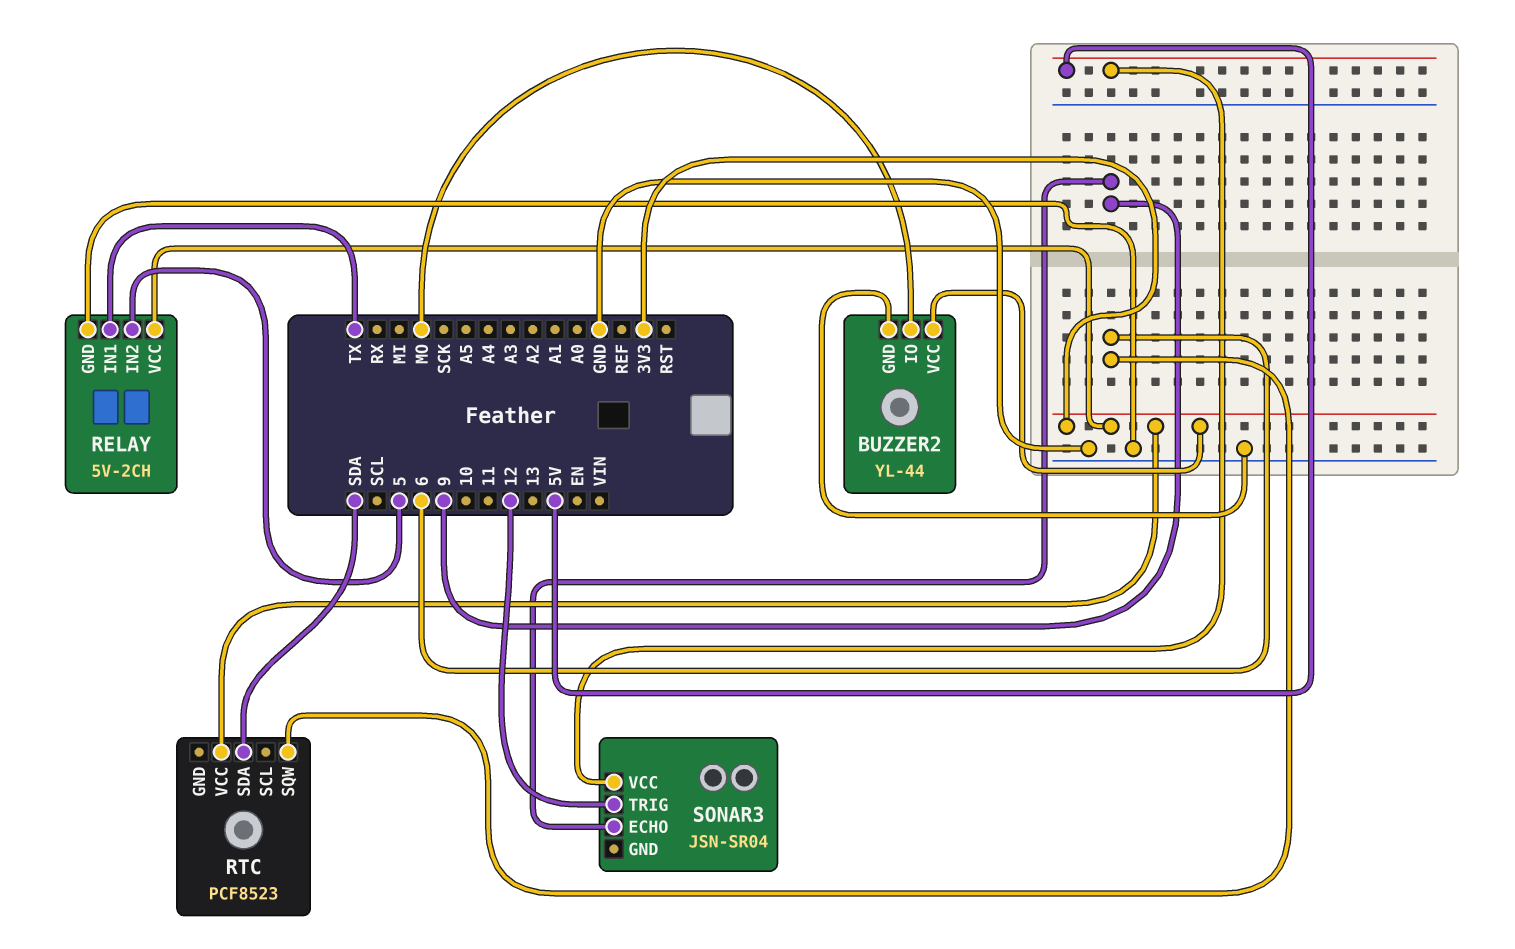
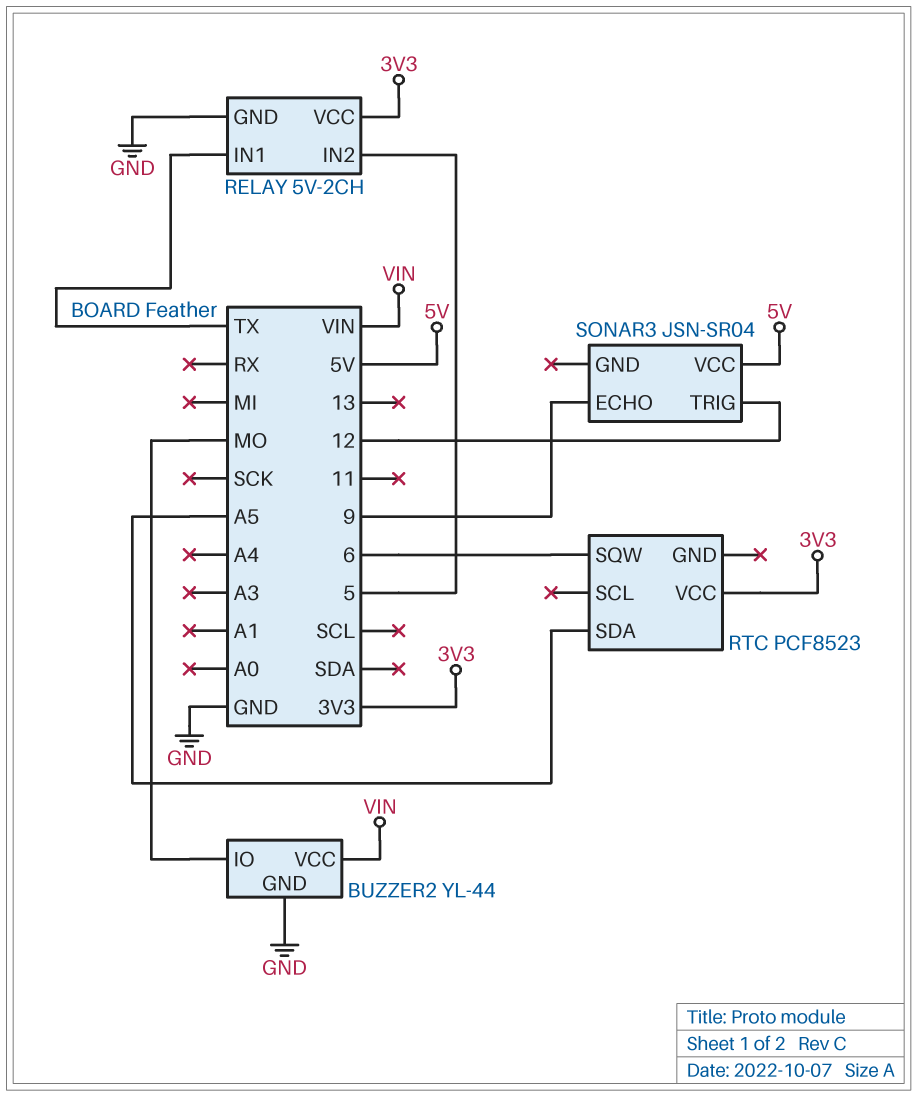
BUZZER2 pin VCC: 3V3 -> VIN
RTC pin SDA: SDA -> A5

